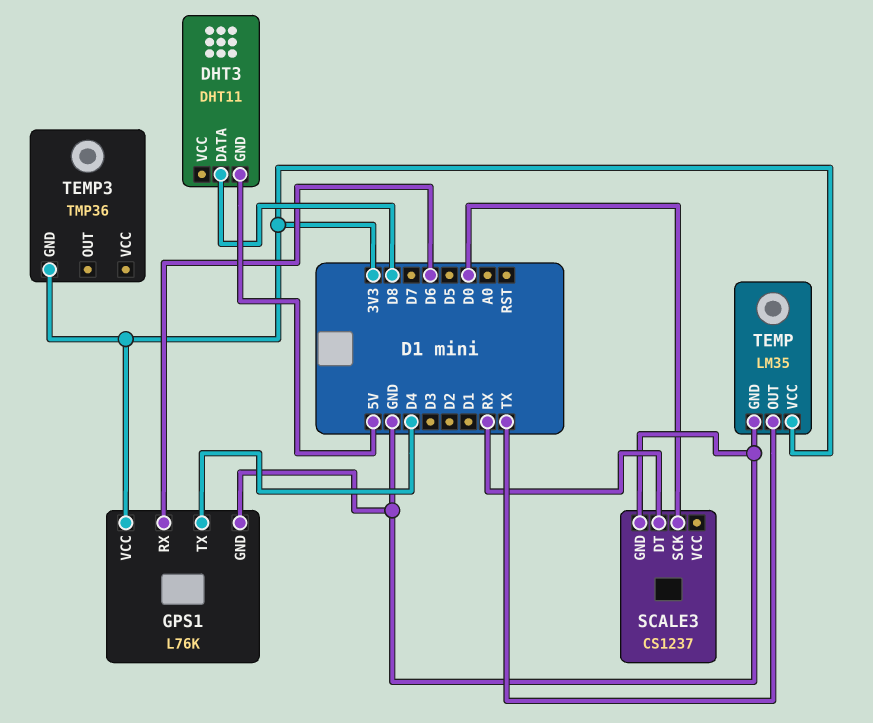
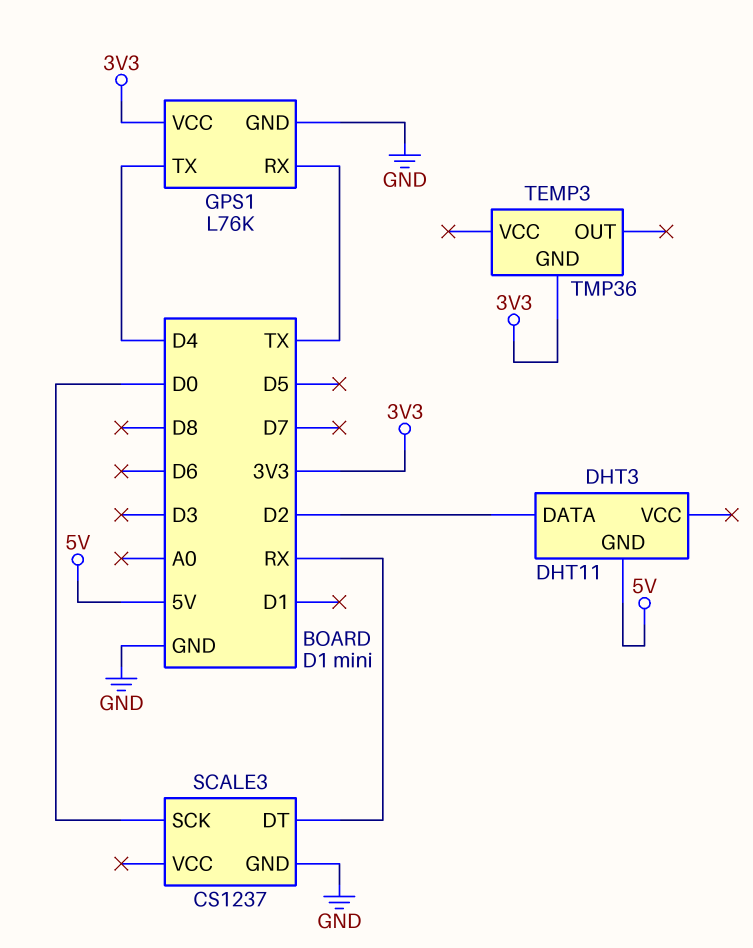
DHT3 pin DATA: D8 -> D2
GPS1 pin RX: D6 -> TX
TEMP: LM35 -> none
TEMP pin GND: GND -> none
TEMP pin OUT: TX -> none
TEMP pin VCC: 3V3 -> none

